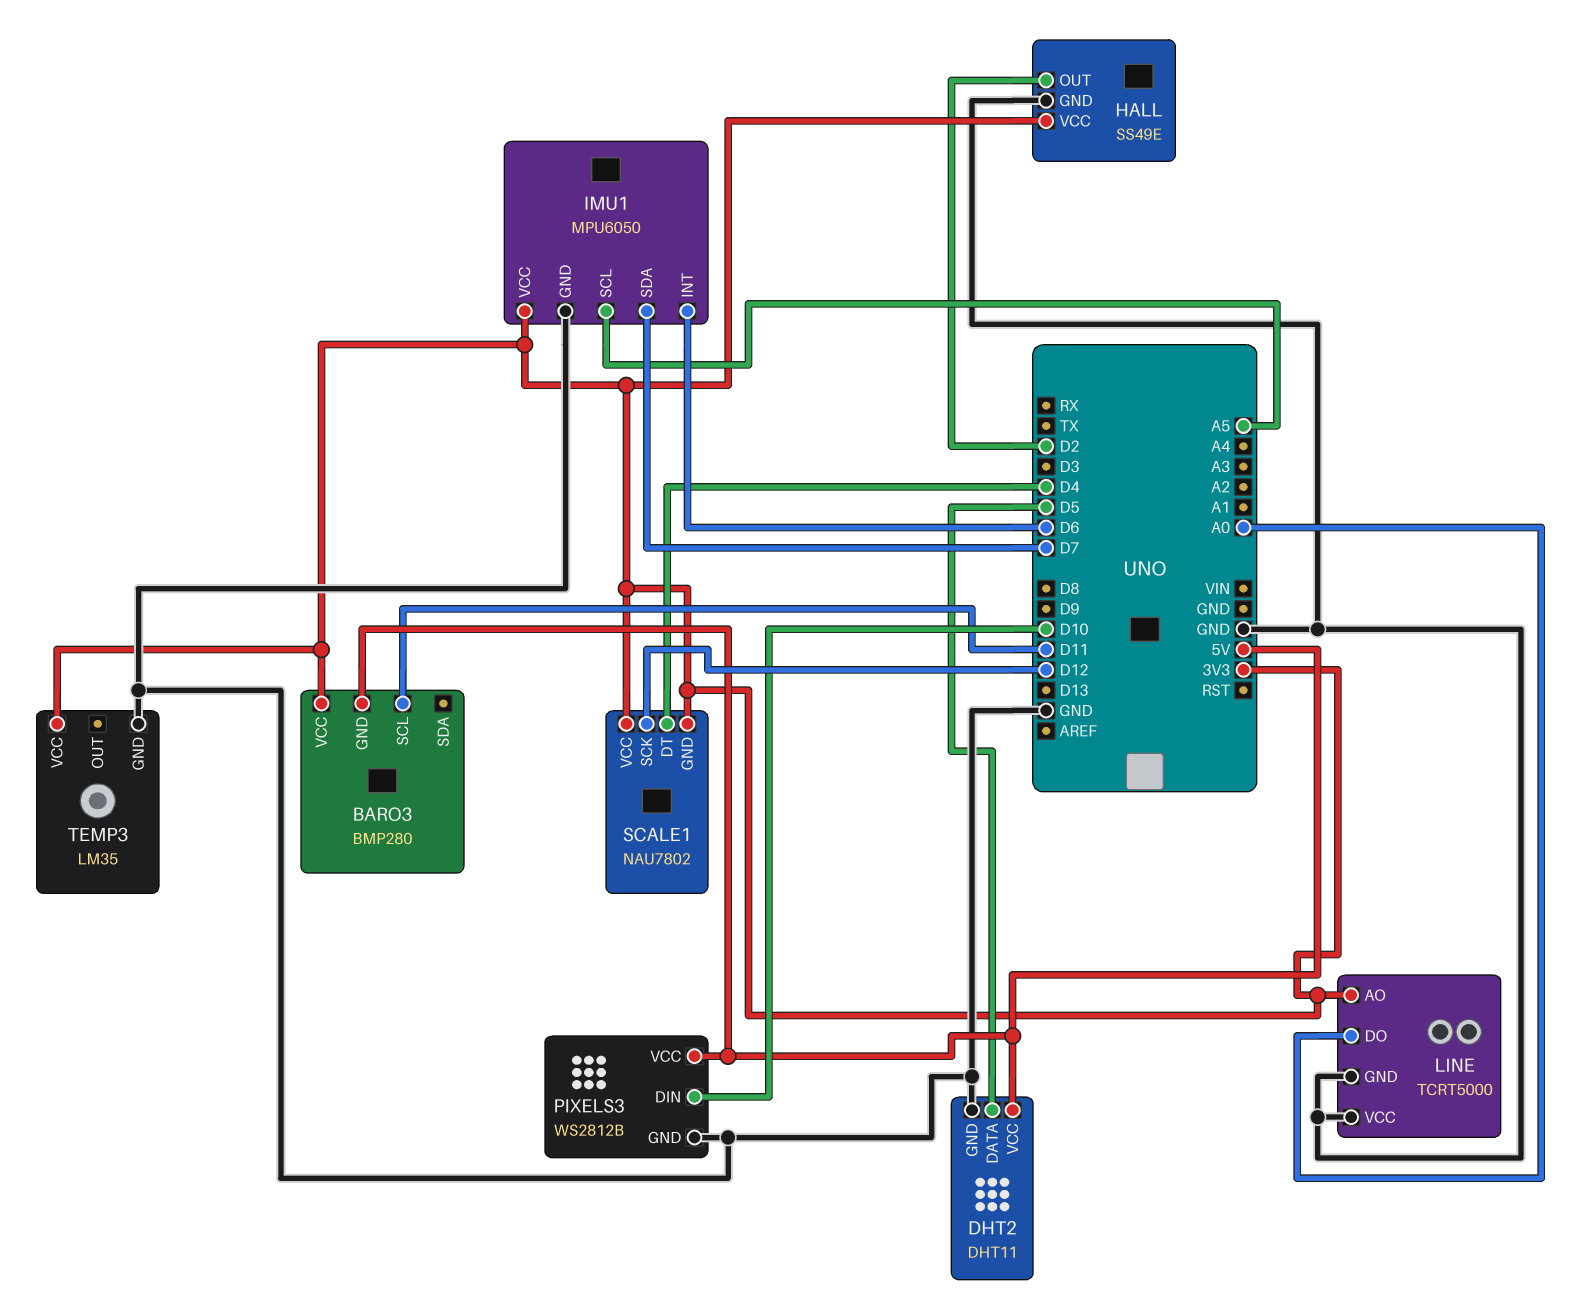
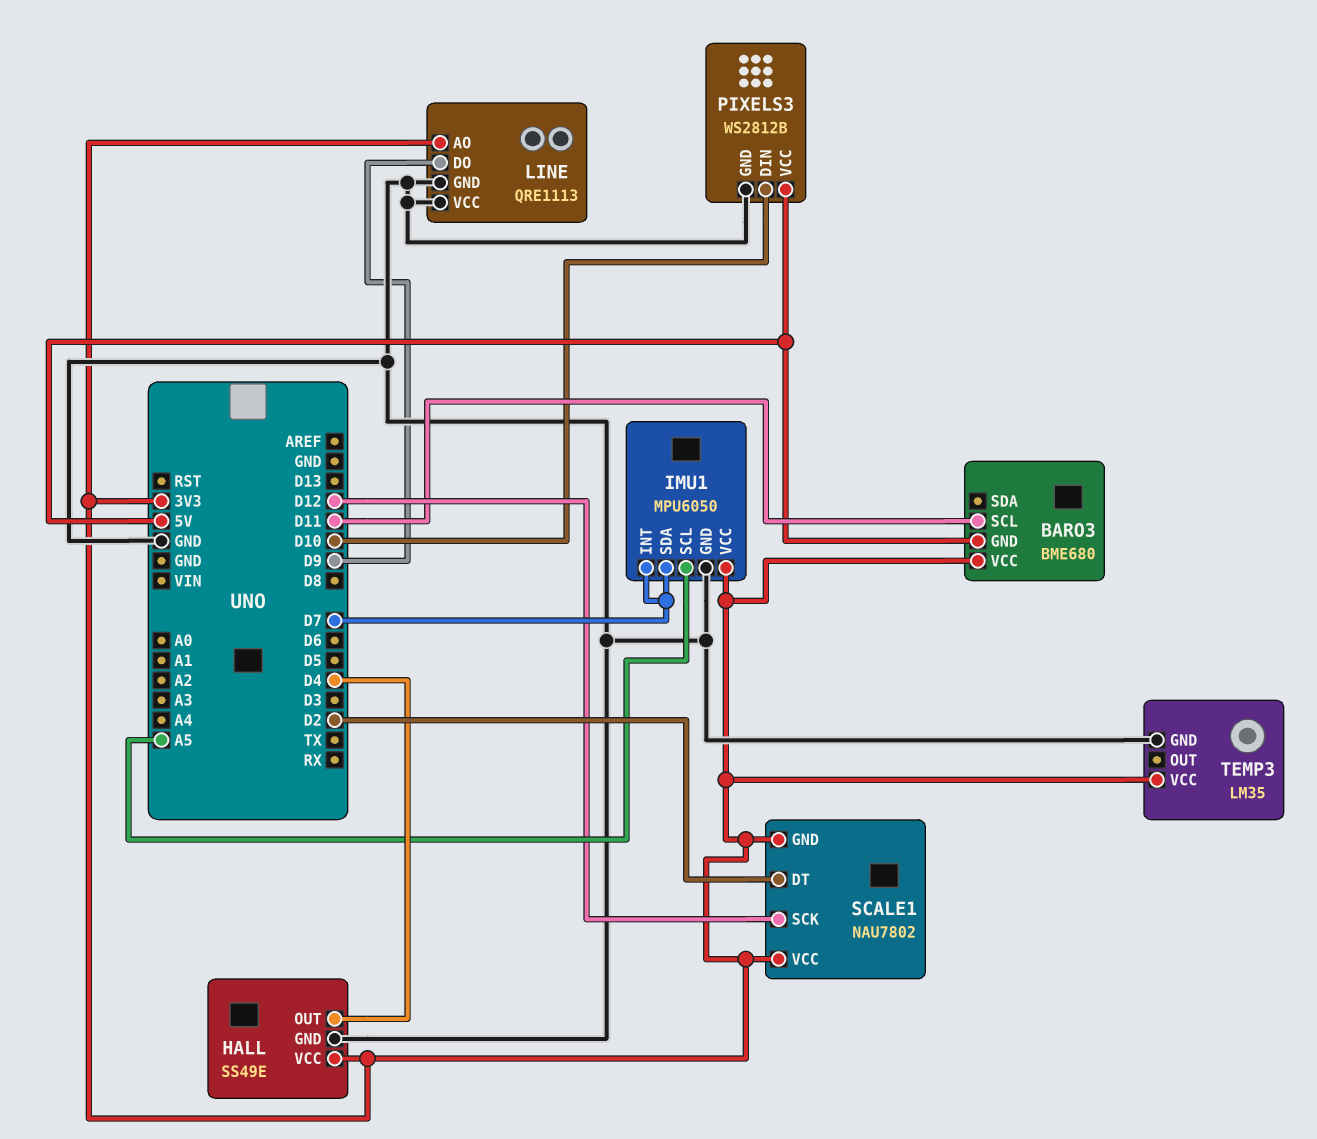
BARO3: BMP280 -> BME680
DHT2: DHT11 -> none
DHT2 pin DATA: D5 -> none
DHT2 pin GND: GND -> none
DHT2 pin VCC: 5V -> none
HALL pin OUT: D2 -> D4
IMU1 pin INT: D6 -> D7
LINE: TCRT5000 -> QRE1113
LINE pin DO: A0 -> D9
SCALE1 pin DT: D4 -> D2

